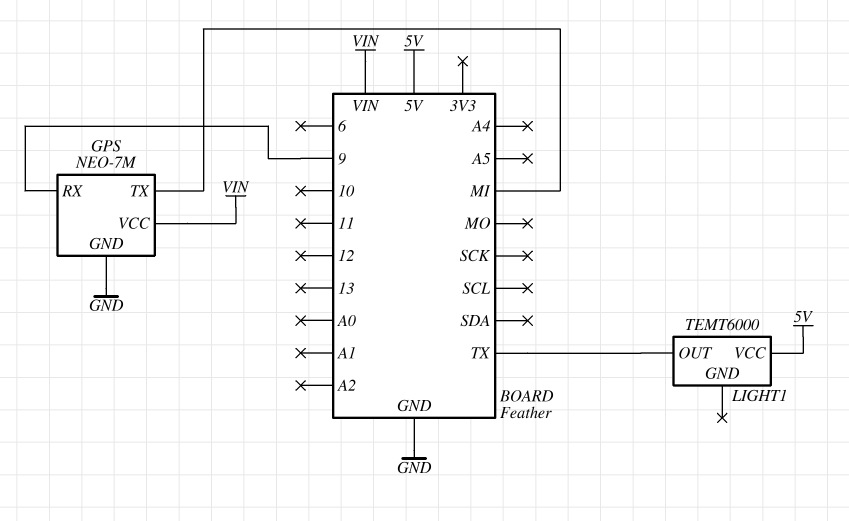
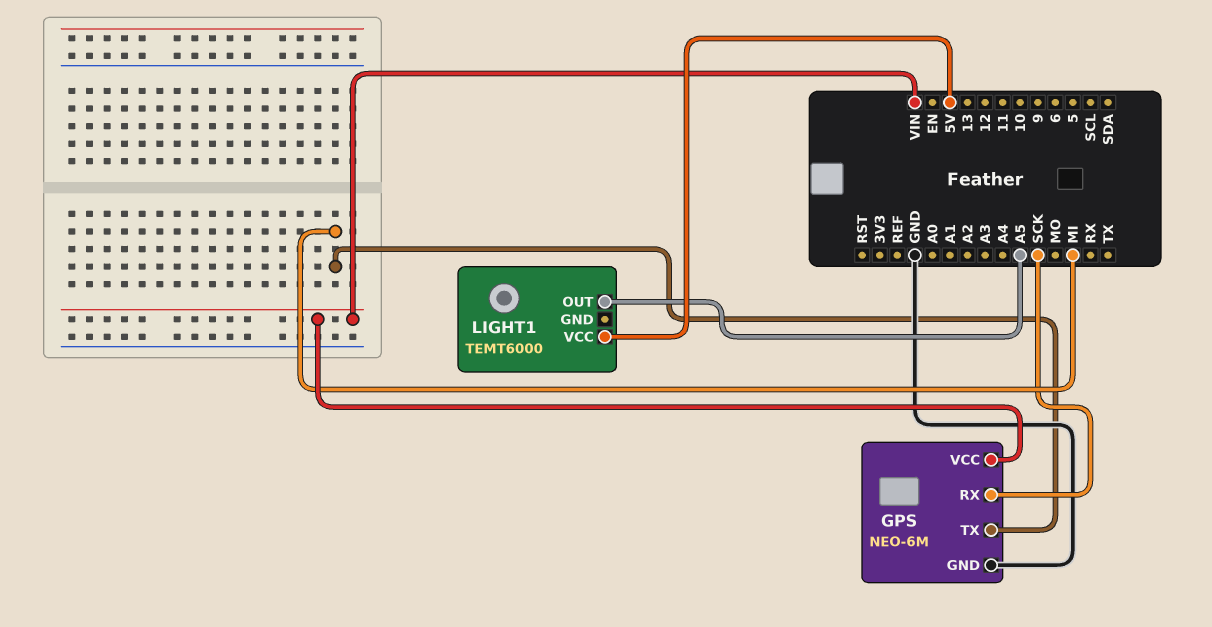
GPS: NEO-7M -> NEO-6M
GPS pin RX: 9 -> SCK
LIGHT1 pin OUT: TX -> A5

